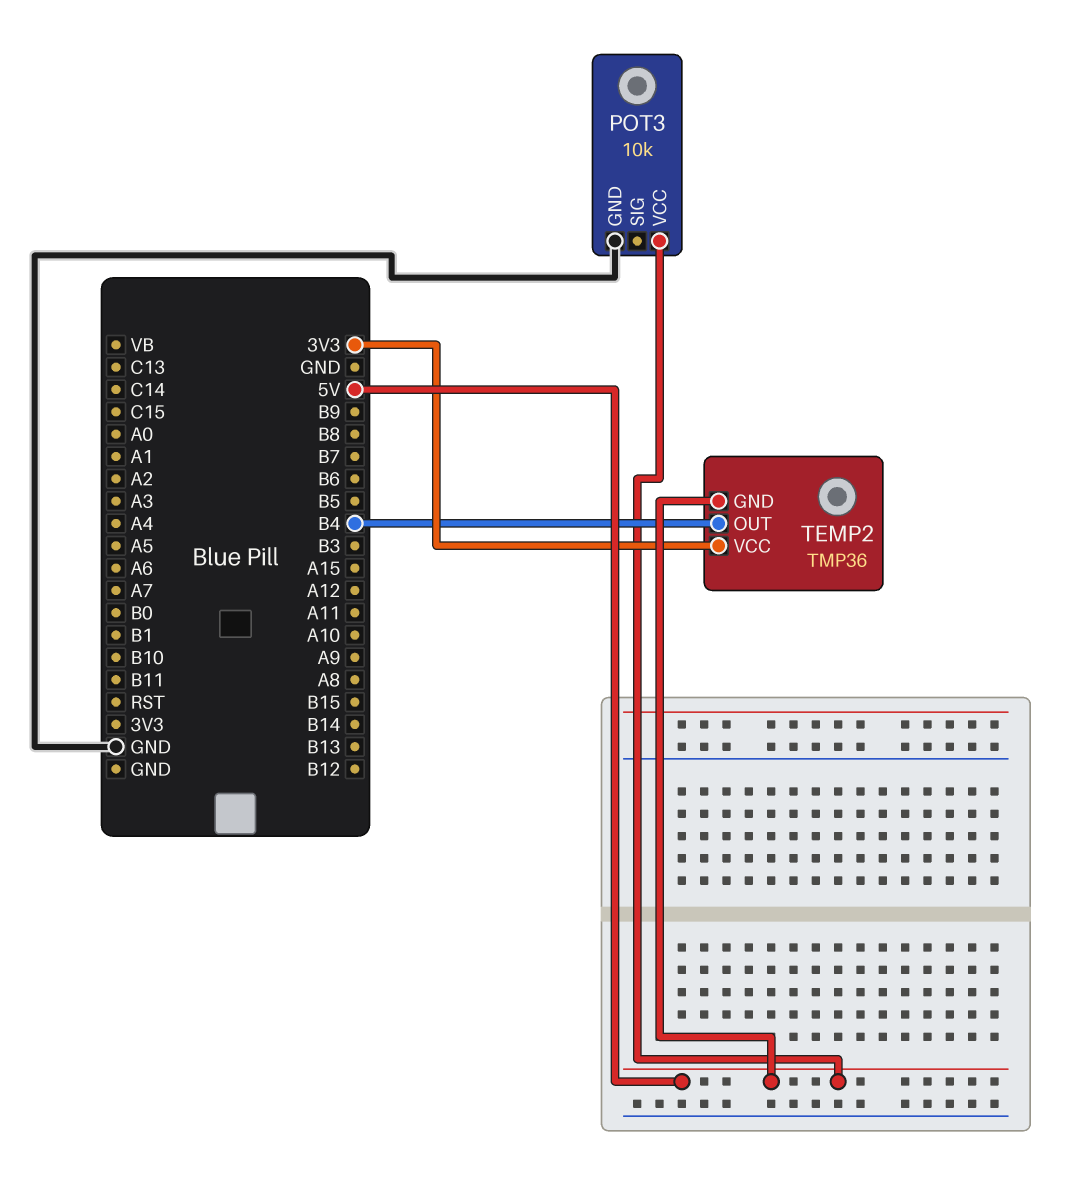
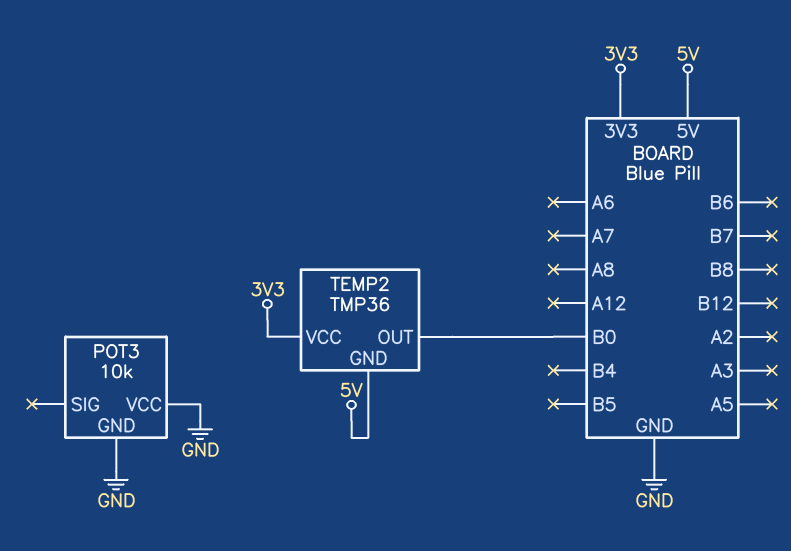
POT3 pin VCC: 5V -> GND
TEMP2 pin OUT: B4 -> B0

